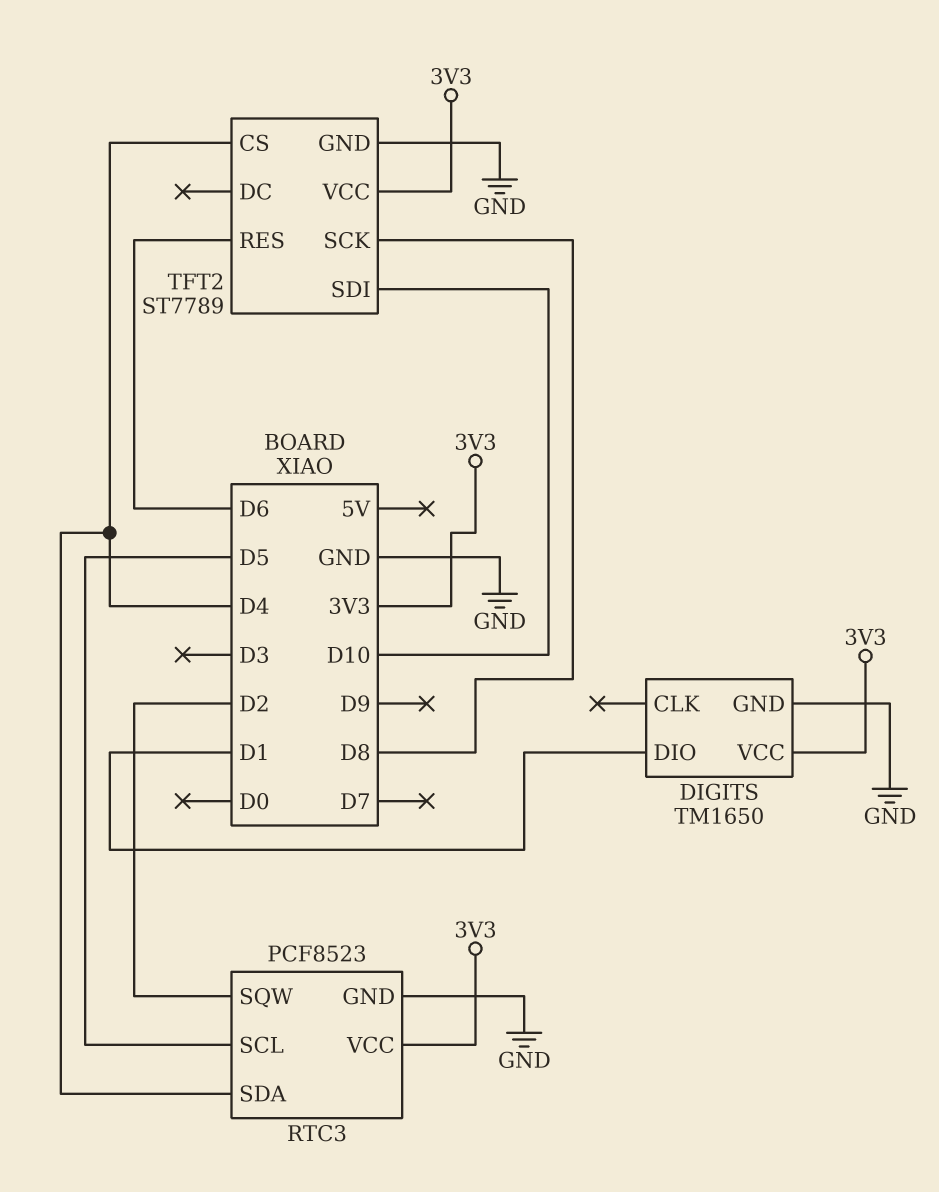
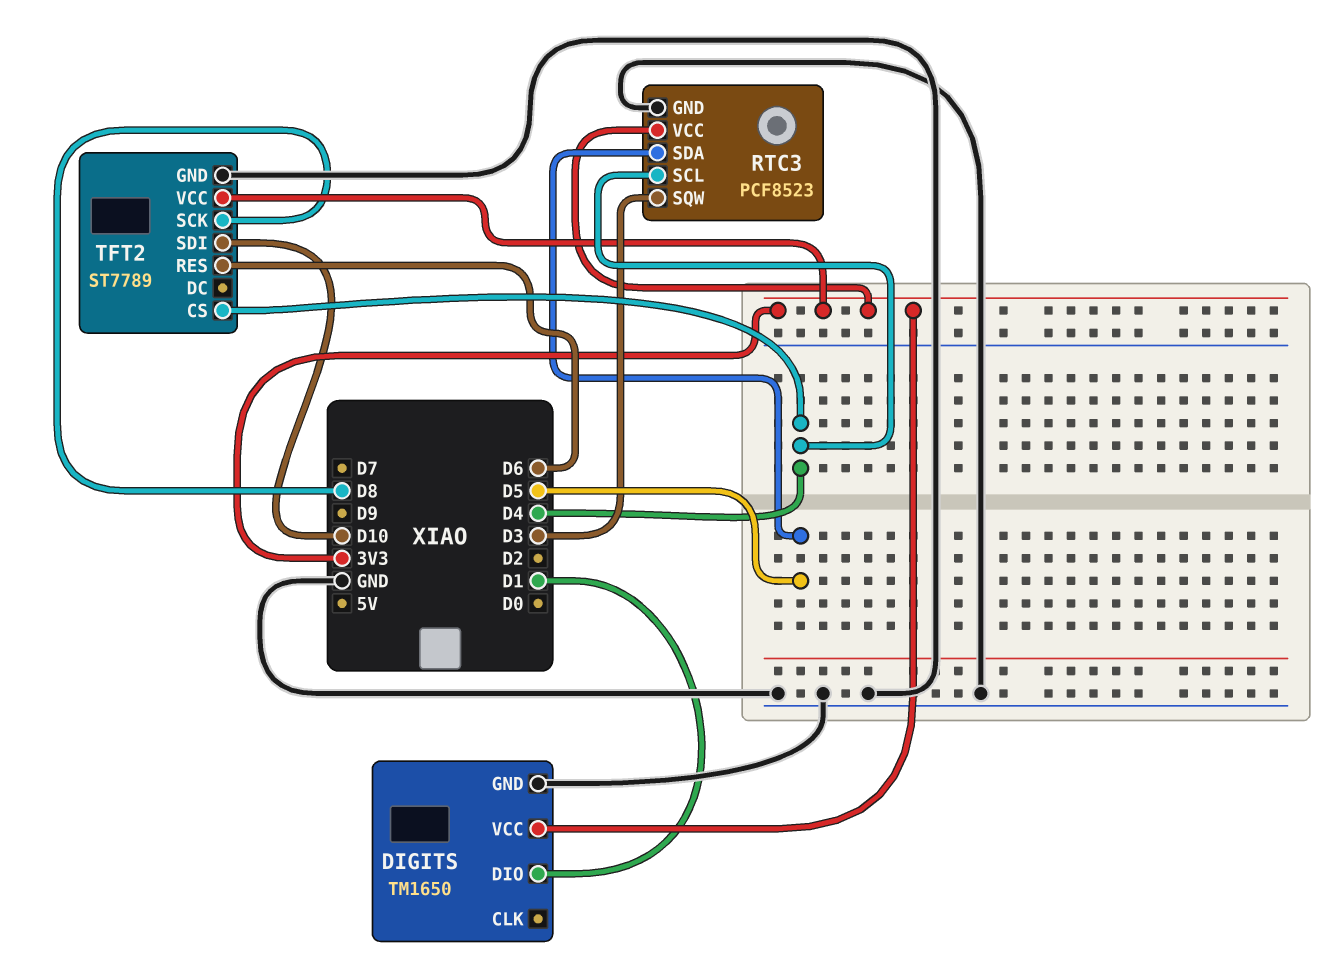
RTC3 pin SCL: D5 -> D4
RTC3 pin SDA: D4 -> D5
RTC3 pin SQW: D2 -> D3

